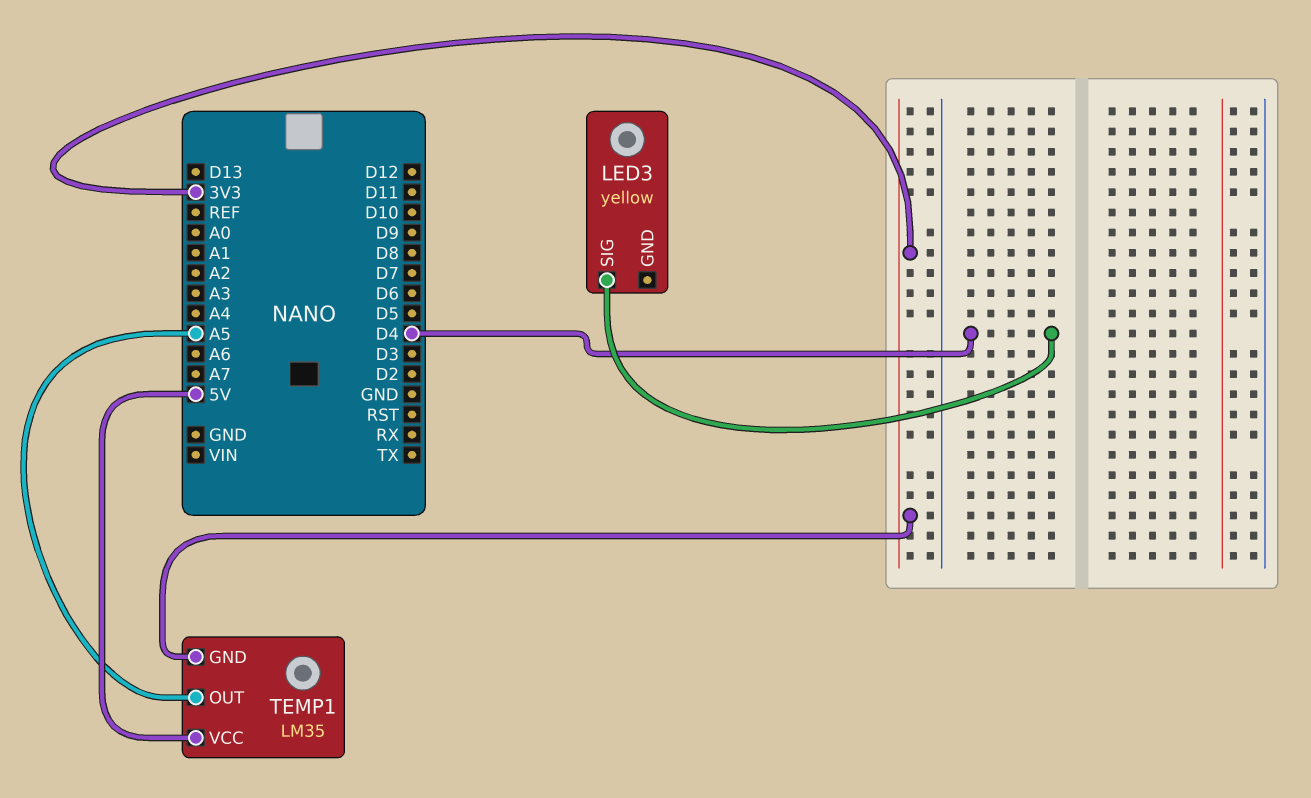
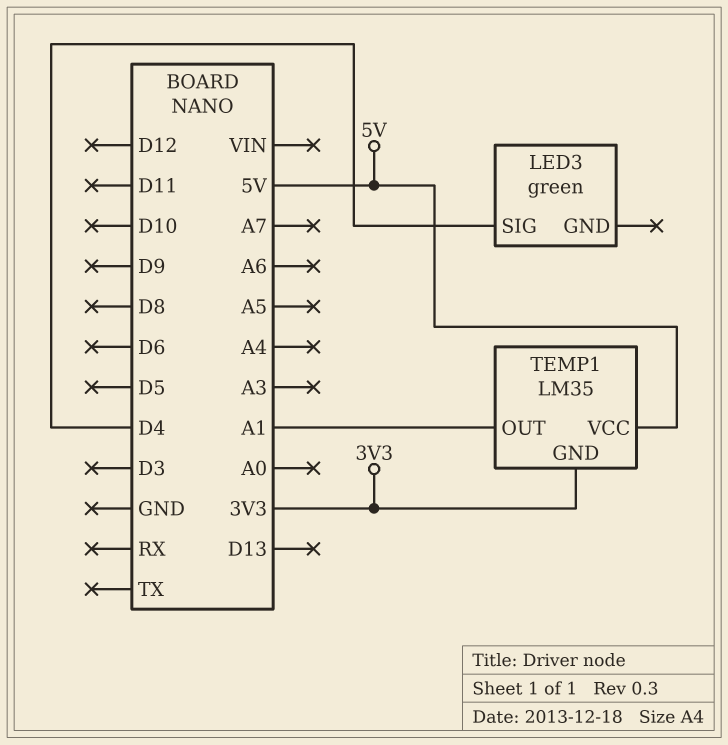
LED3: yellow -> green
TEMP1 pin OUT: A5 -> A1

